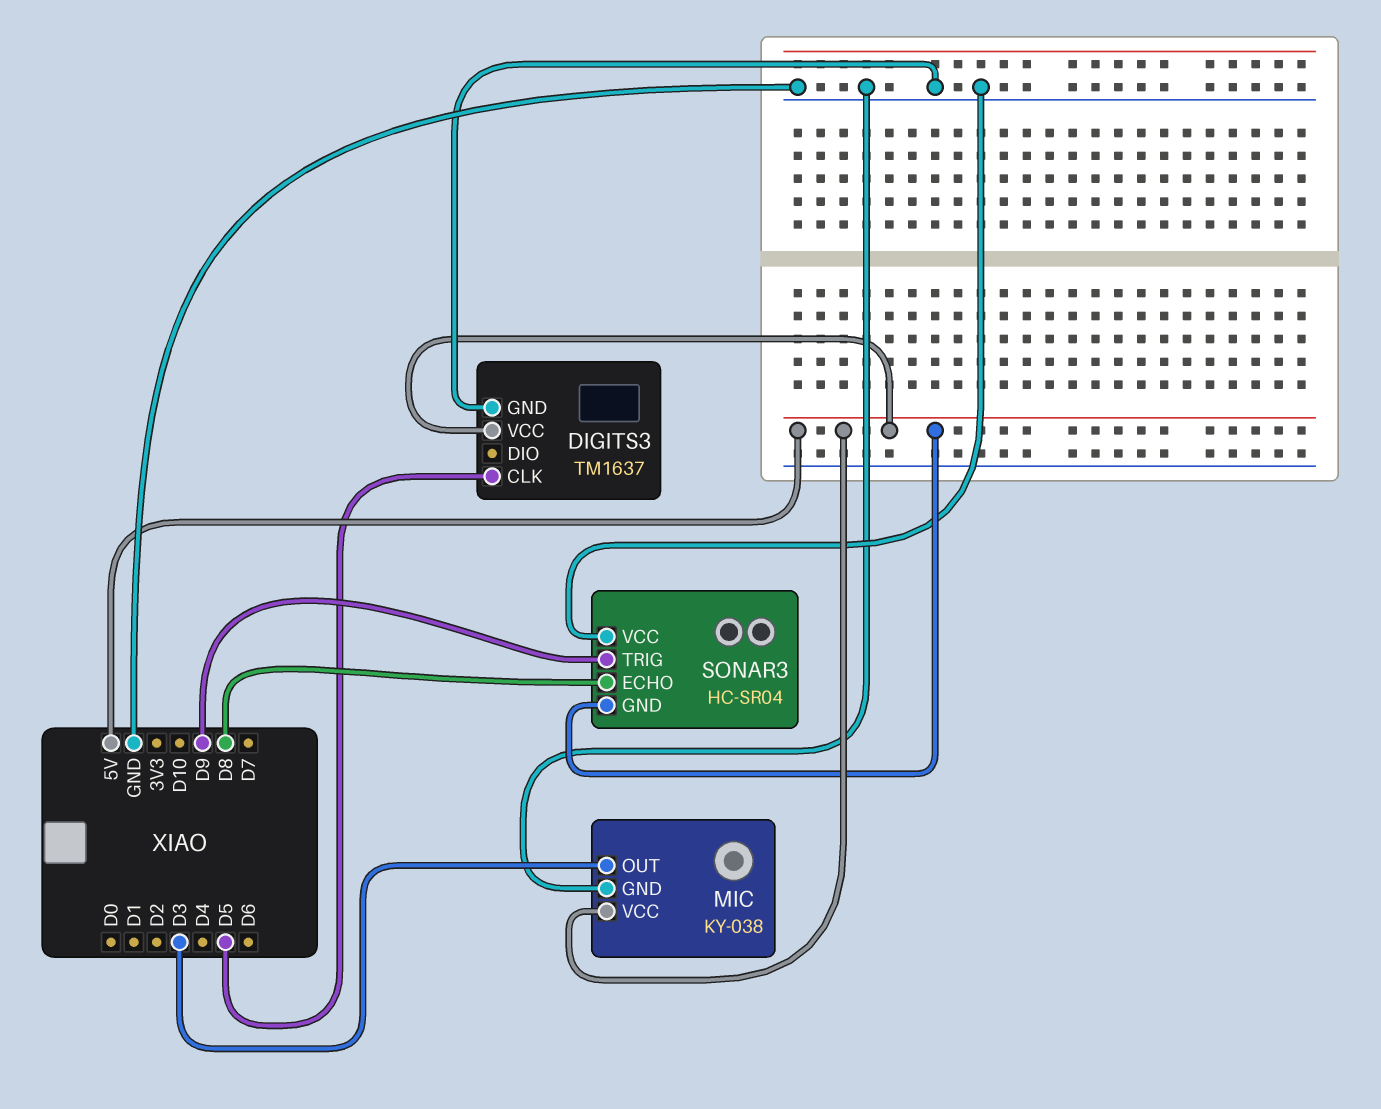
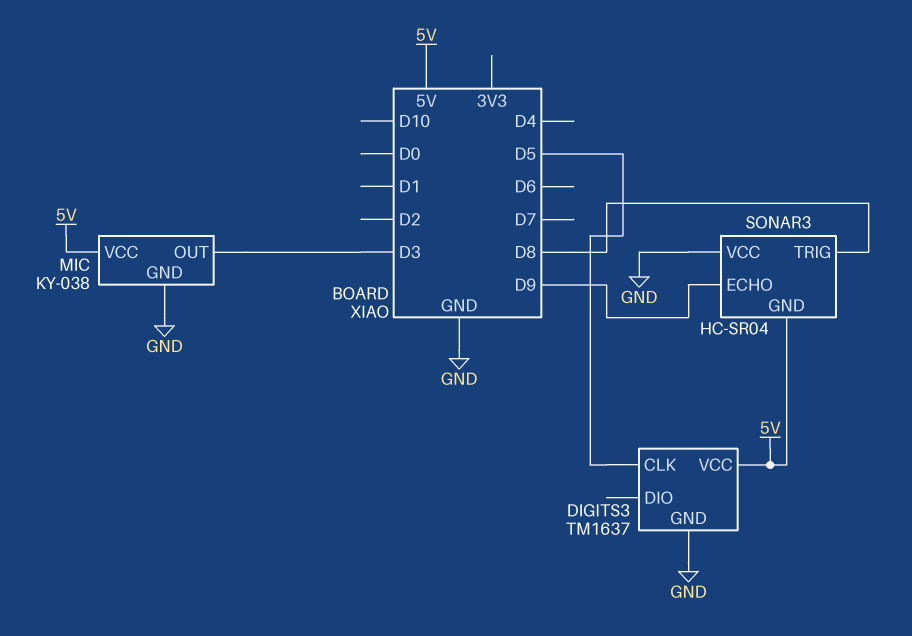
SONAR3 pin ECHO: D8 -> D9
SONAR3 pin TRIG: D9 -> D8

